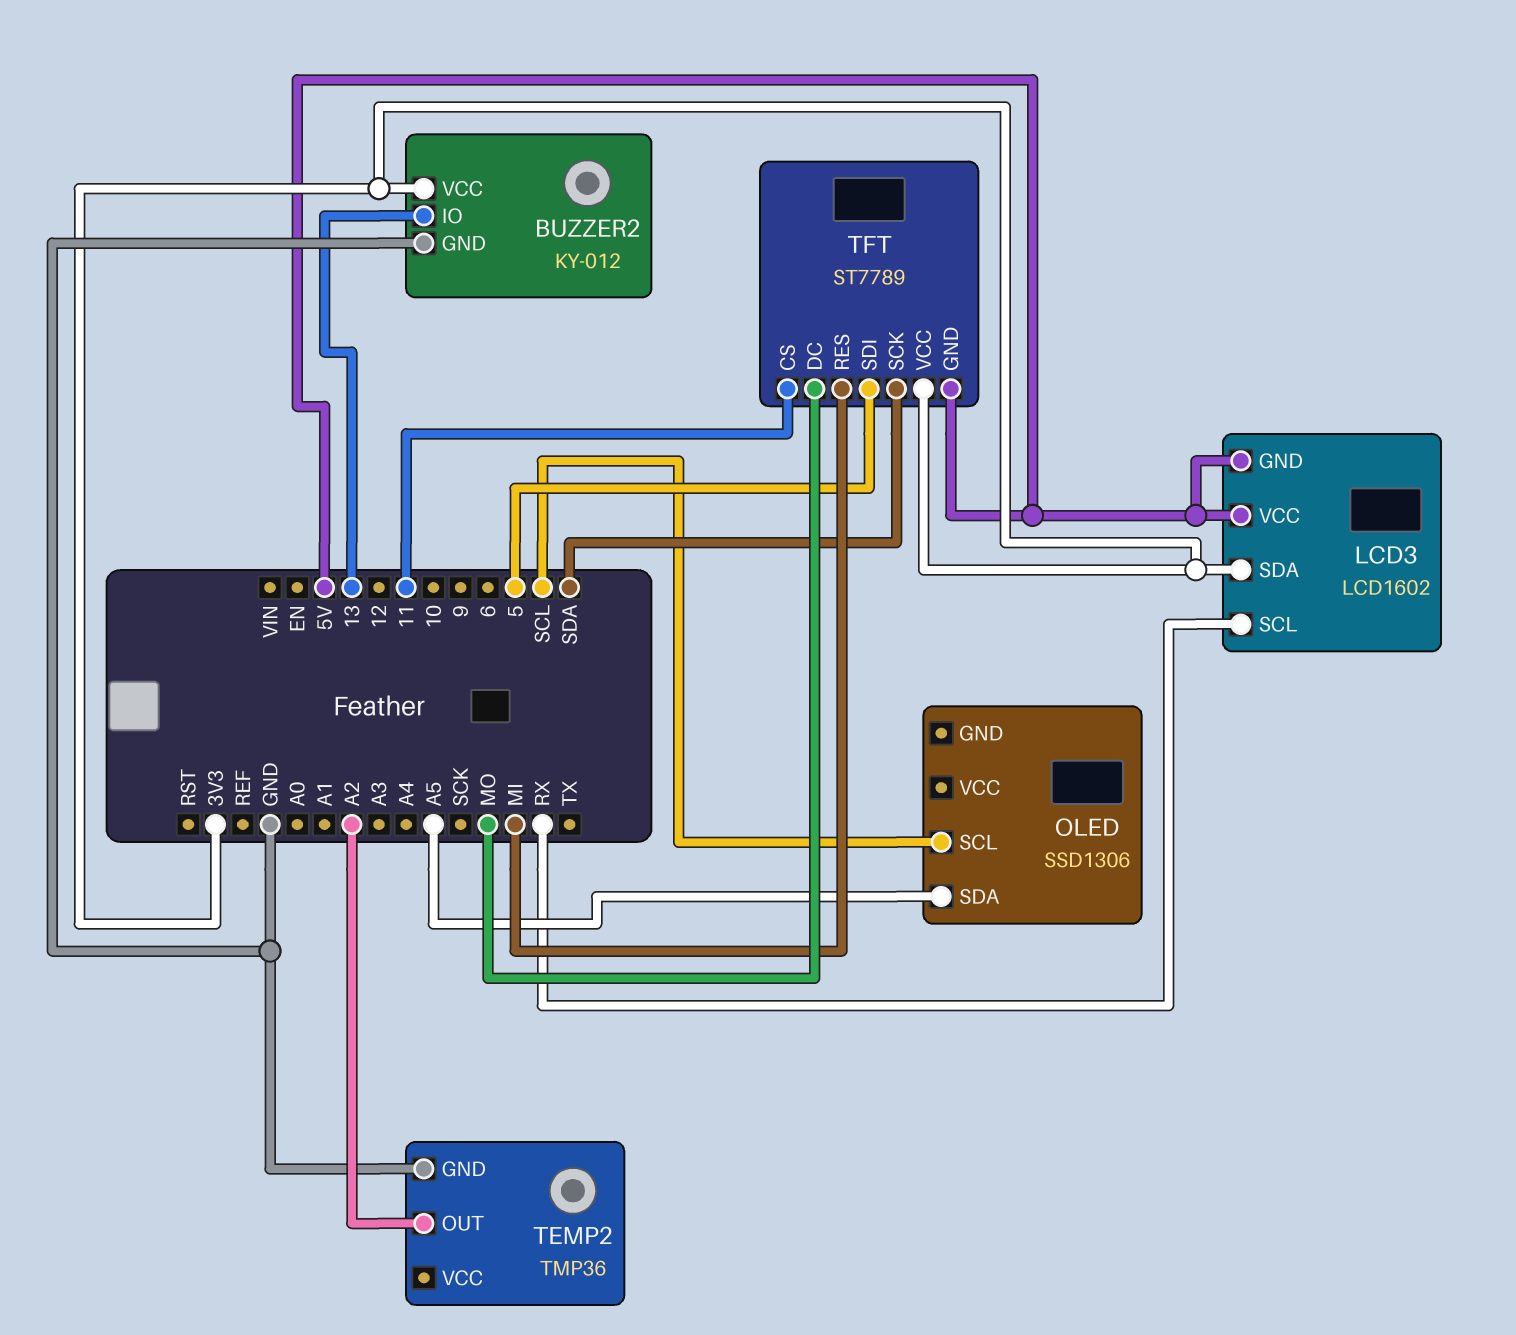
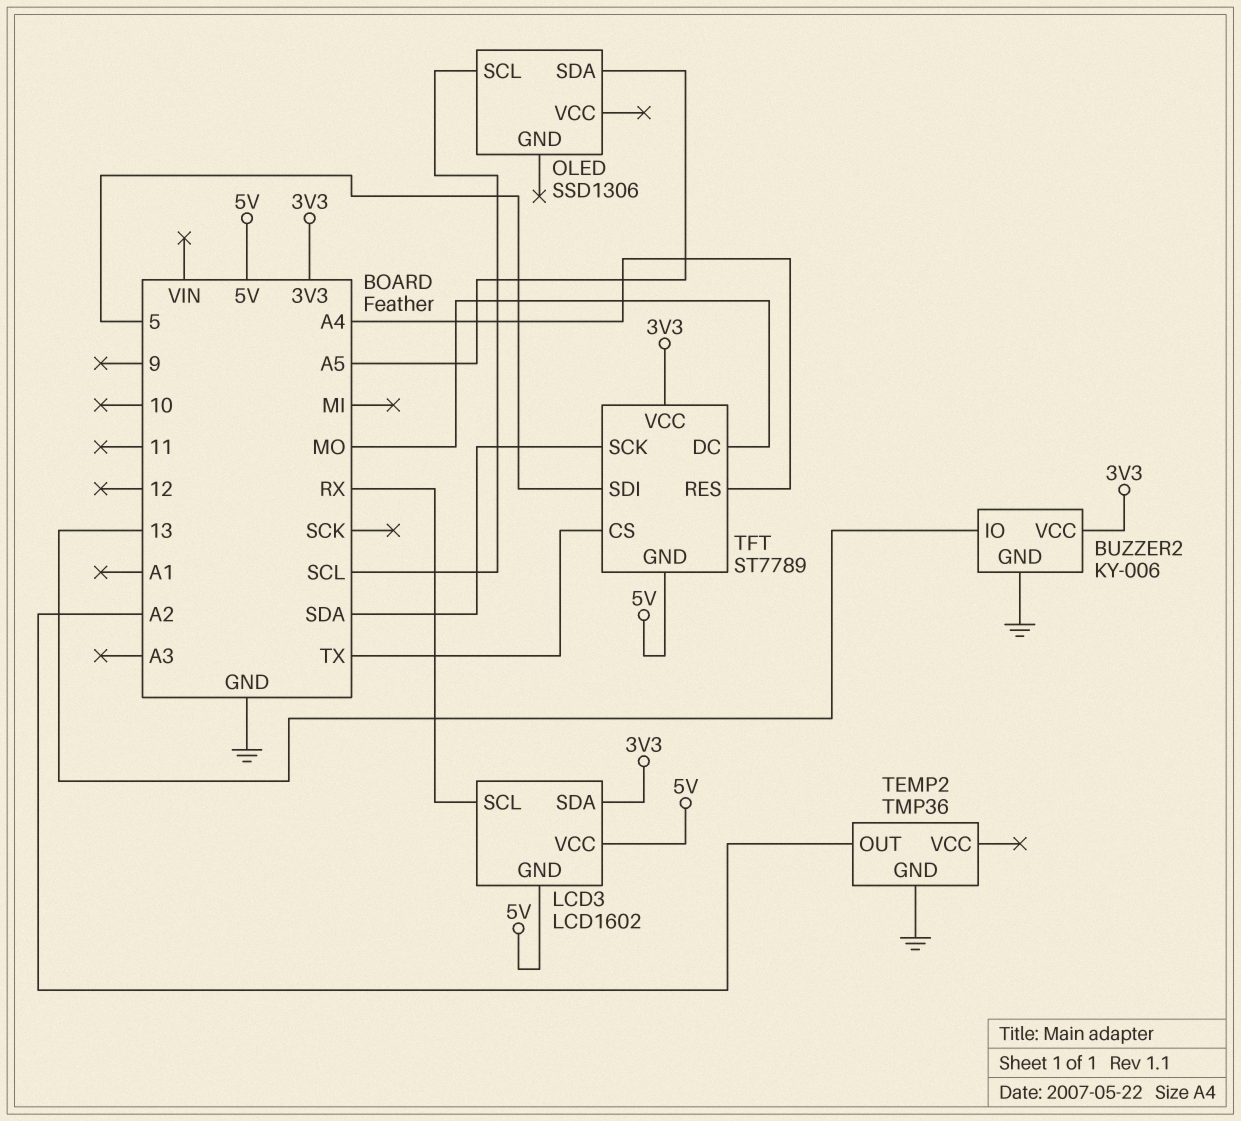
BUZZER2: KY-012 -> KY-006
TFT pin CS: 11 -> TX
TFT pin RES: MI -> A4

